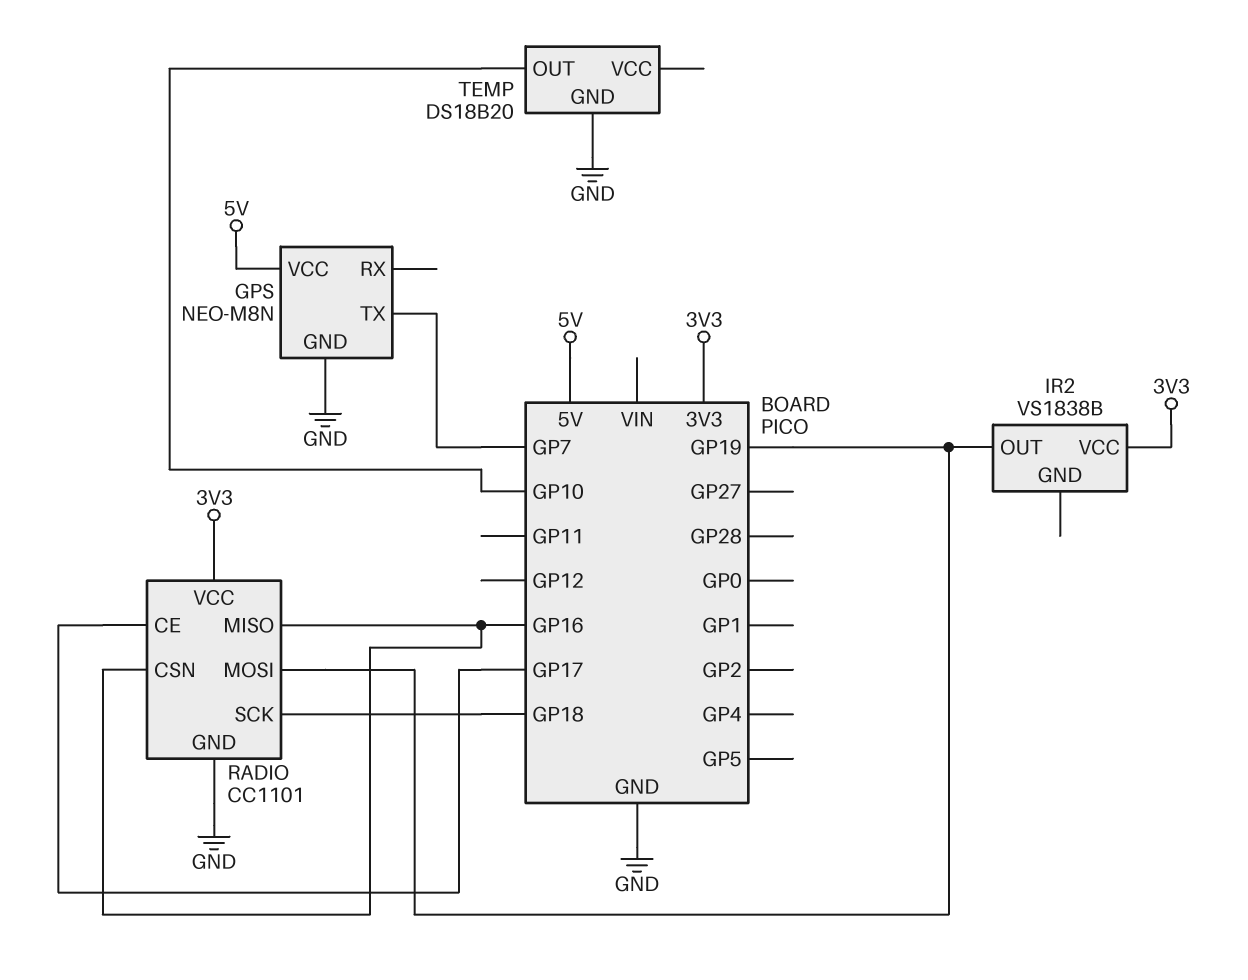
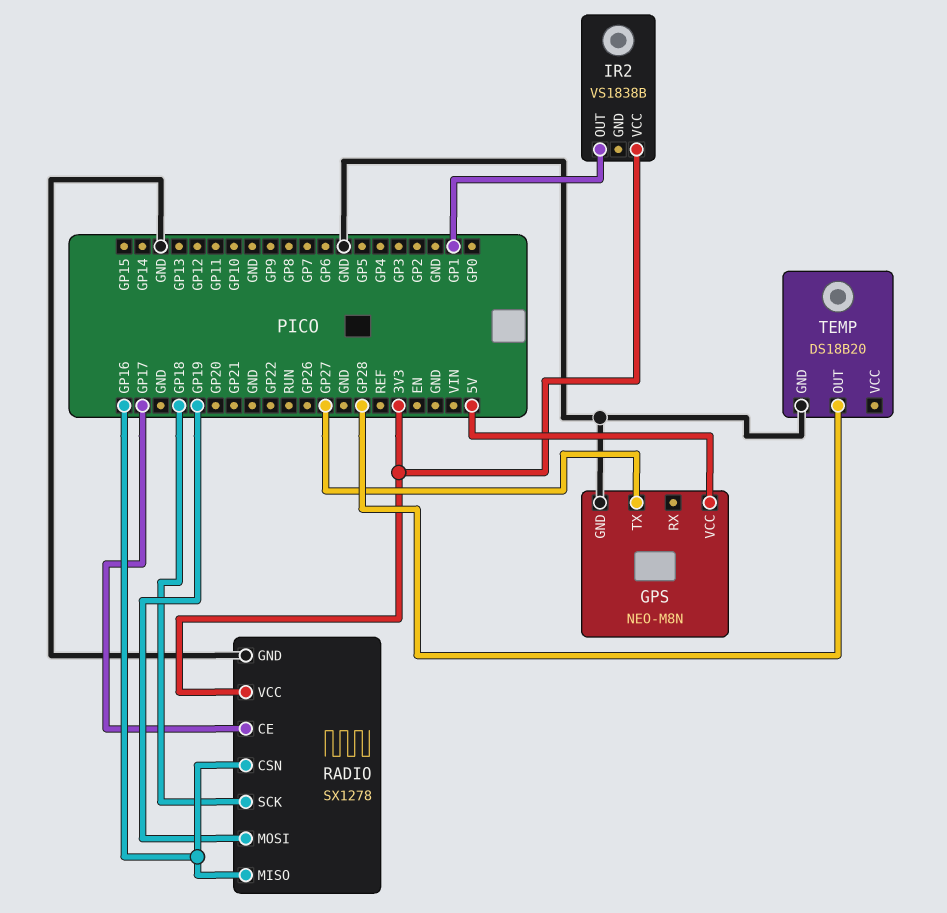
GPS pin TX: GP7 -> GP27
IR2 pin OUT: GP19 -> GP1
RADIO: CC1101 -> SX1278
TEMP pin OUT: GP10 -> GP28

